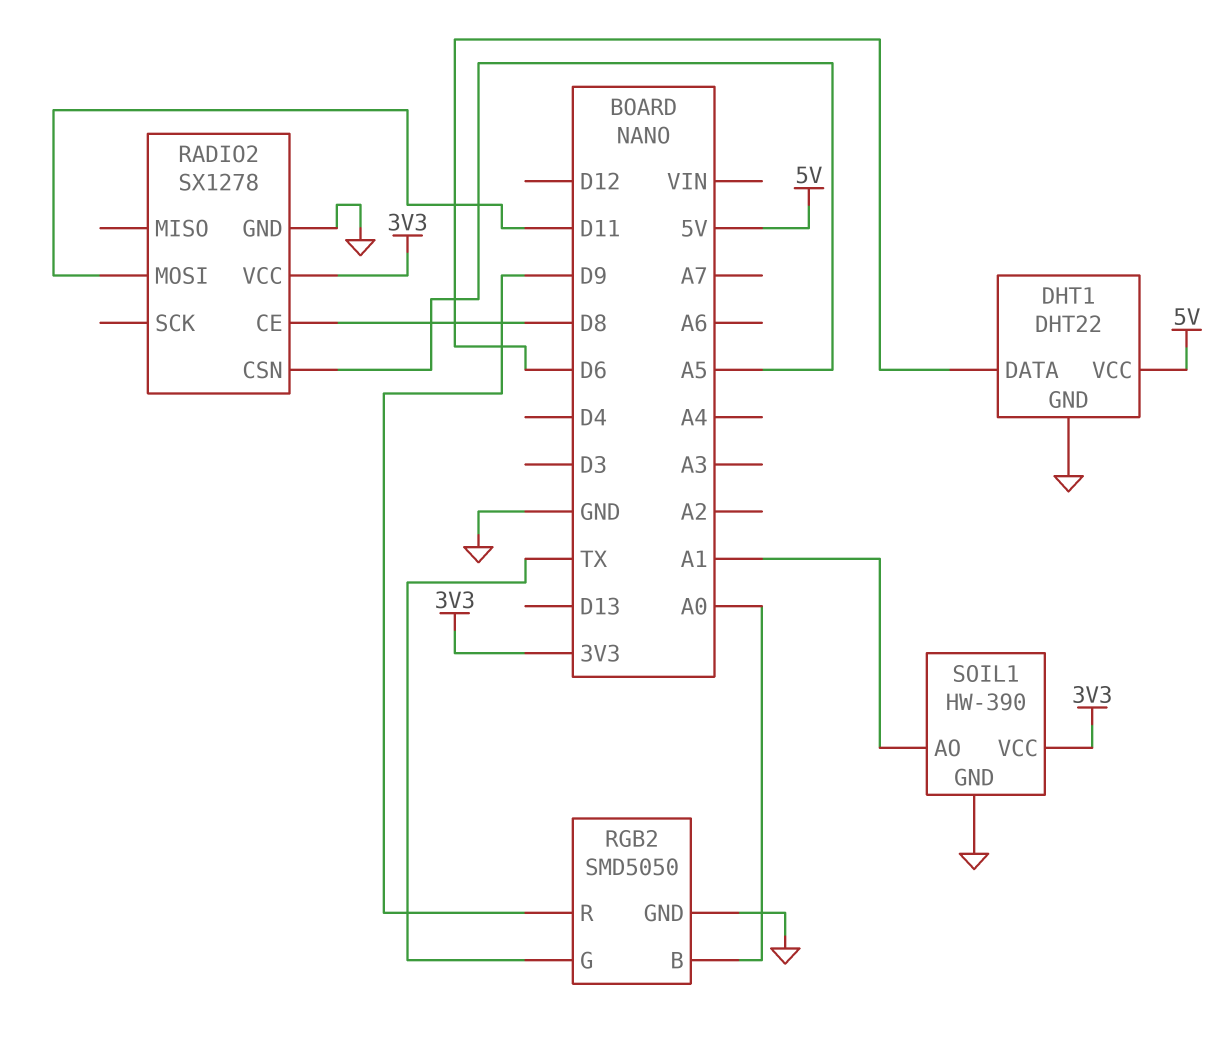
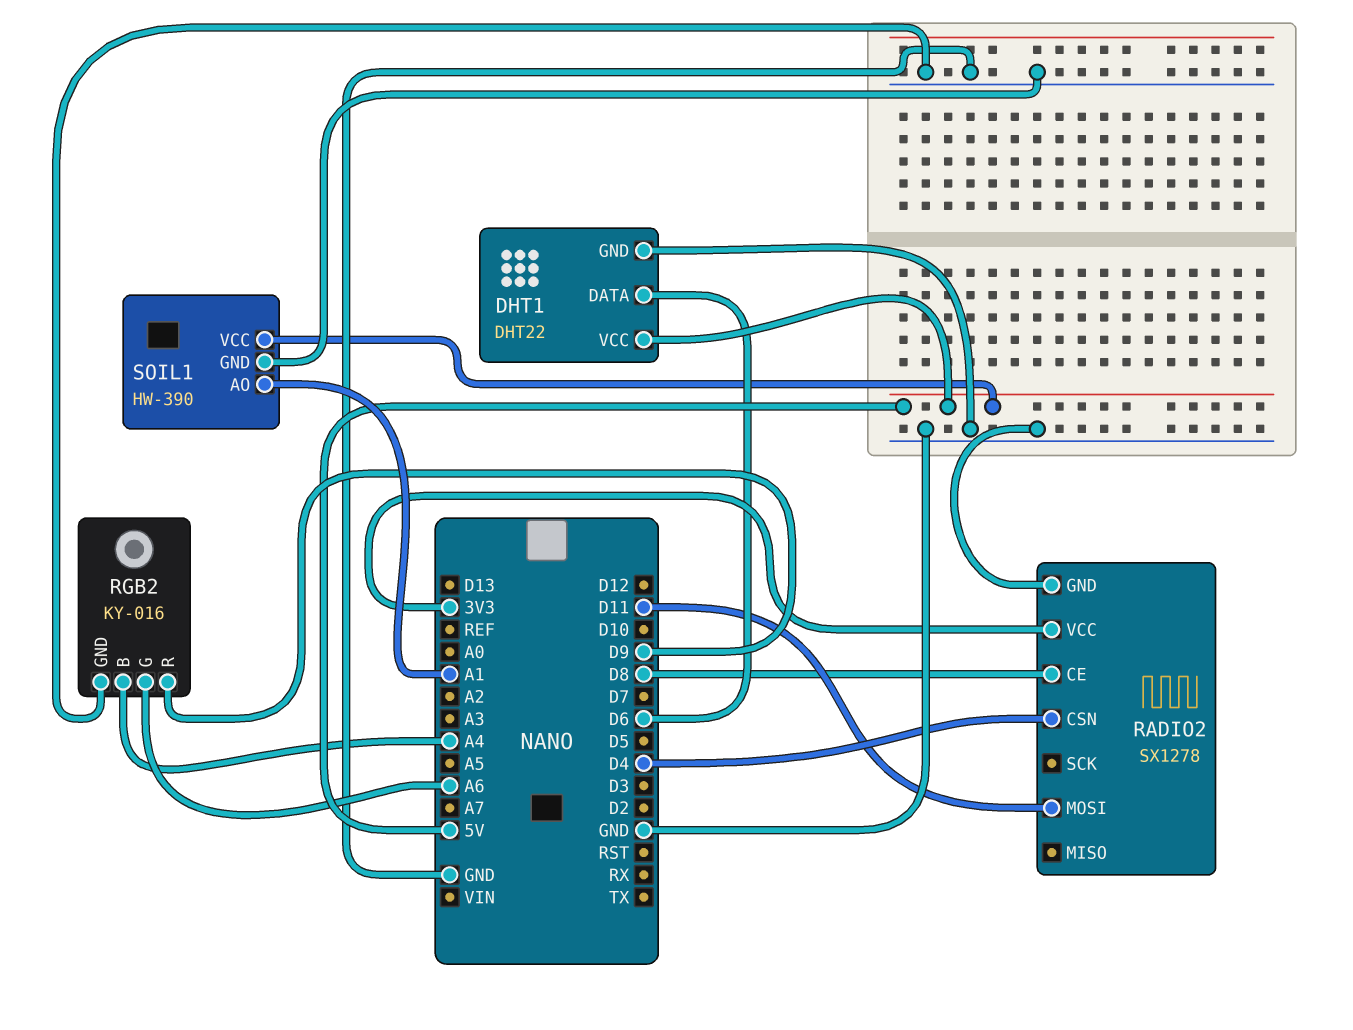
RADIO2 pin CSN: A5 -> D4
RGB2: SMD5050 -> KY-016
RGB2 pin B: A0 -> A4
RGB2 pin G: TX -> A6
SOIL1 pin VCC: 3V3 -> 5V

